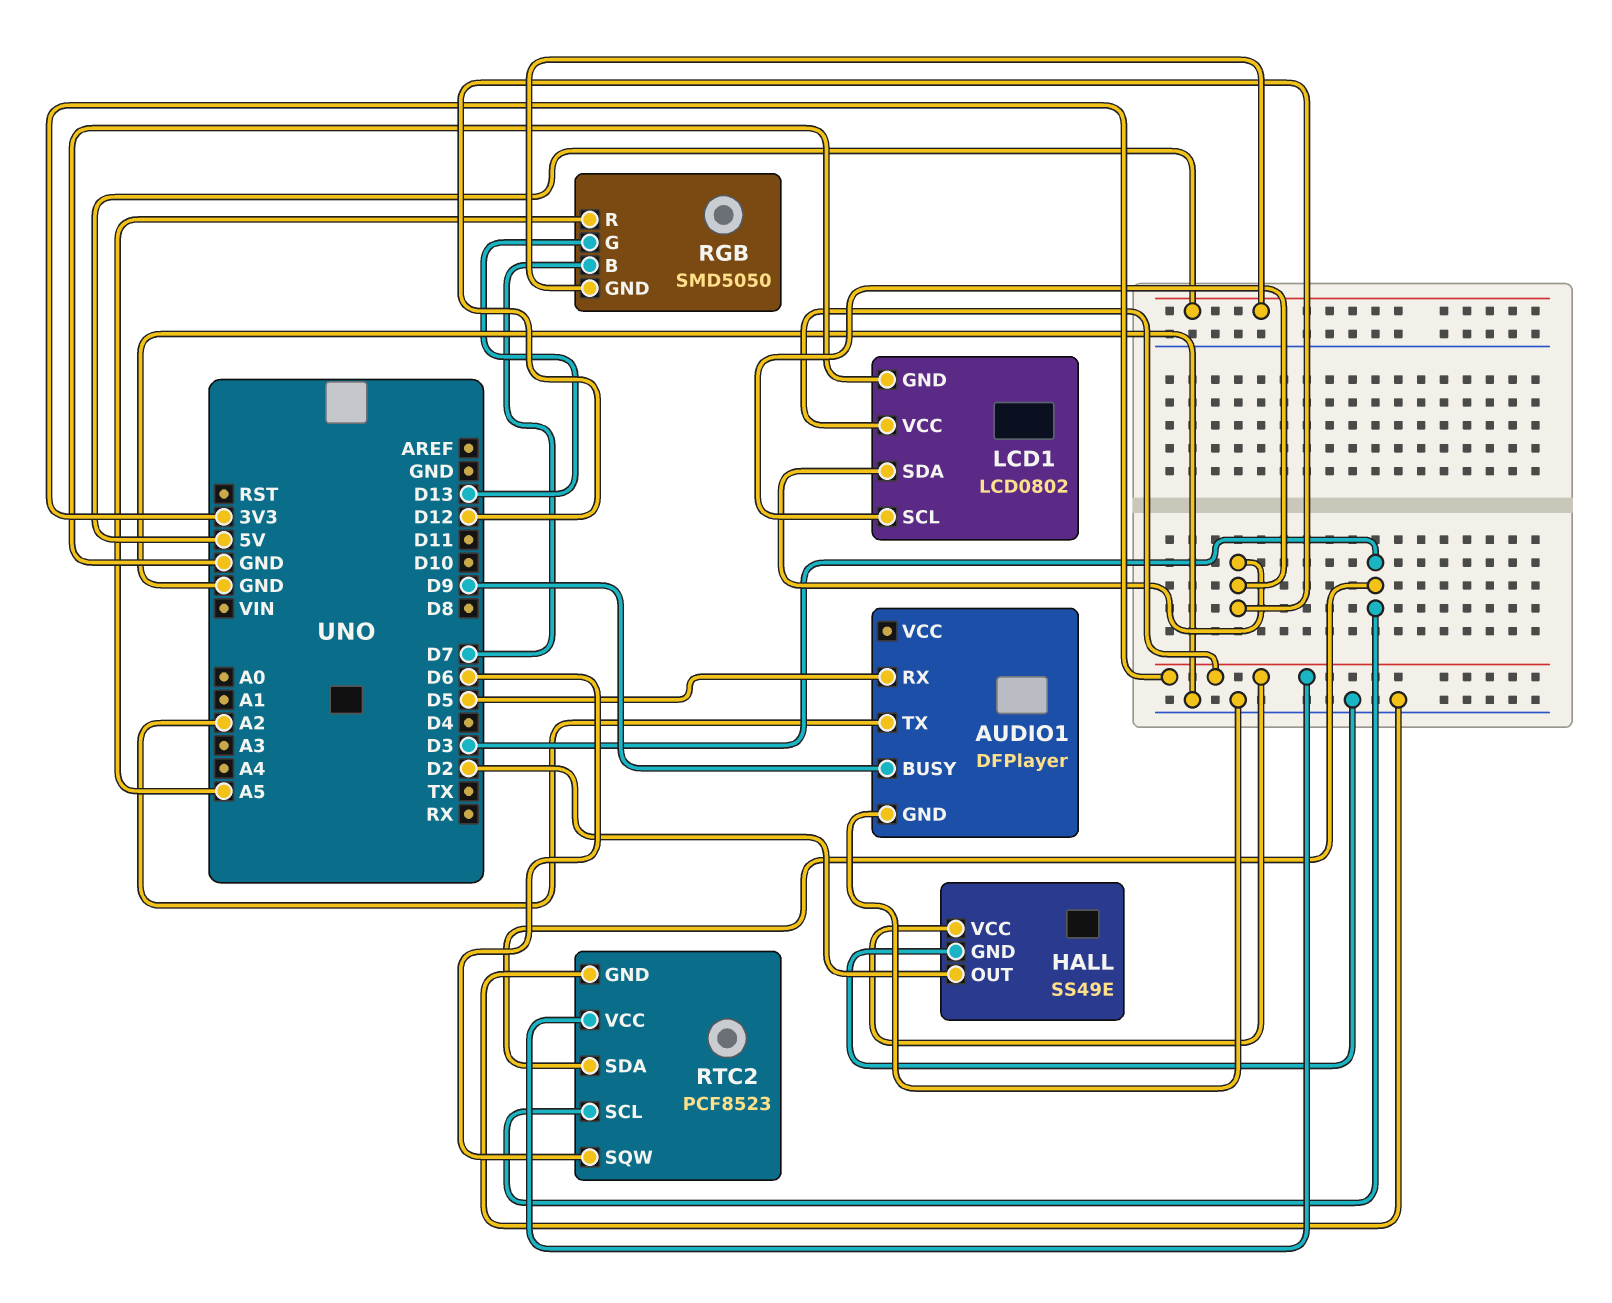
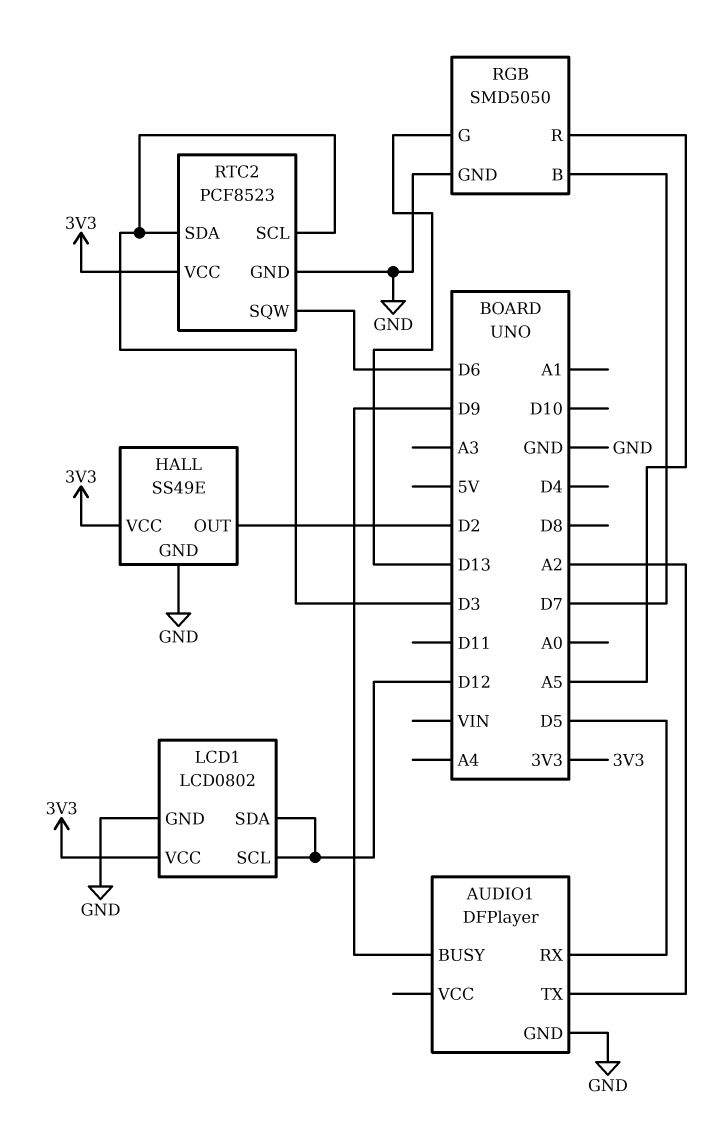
RGB pin GND: 5V -> GND

